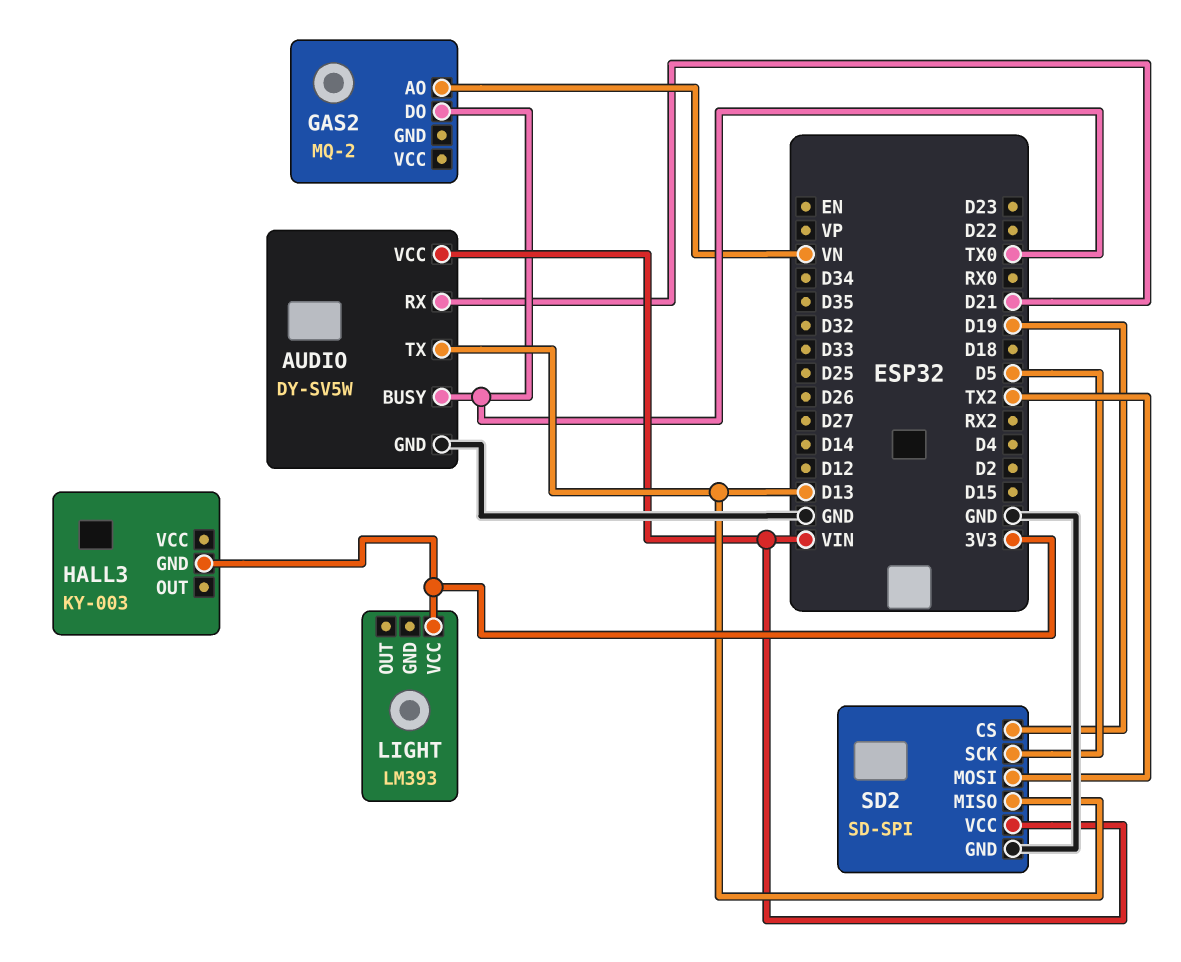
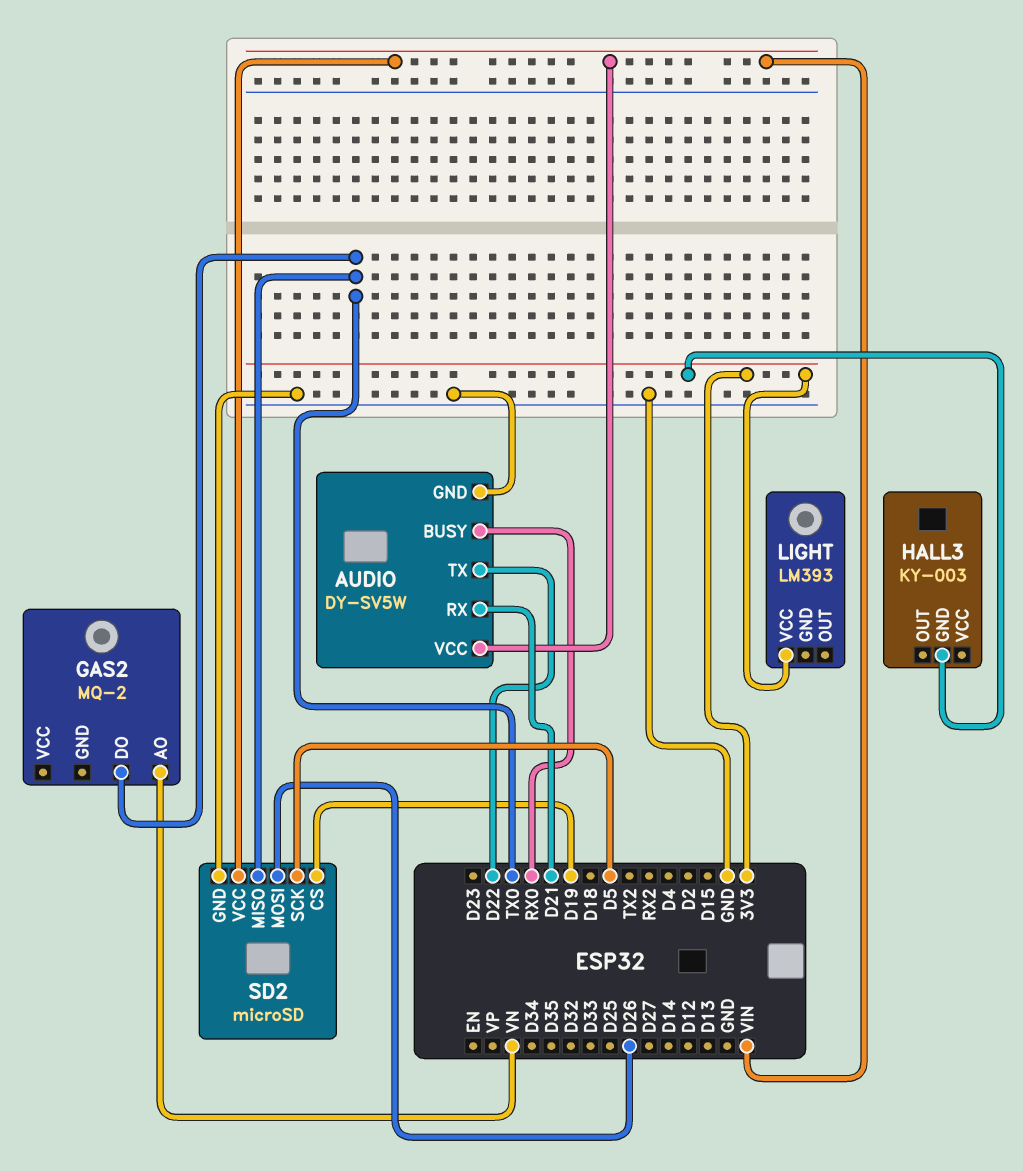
AUDIO pin BUSY: TX0 -> RX0
AUDIO pin TX: D13 -> D22
SD2: SD-SPI -> microSD
SD2 pin MISO: D13 -> TX0
SD2 pin MOSI: TX2 -> D26

